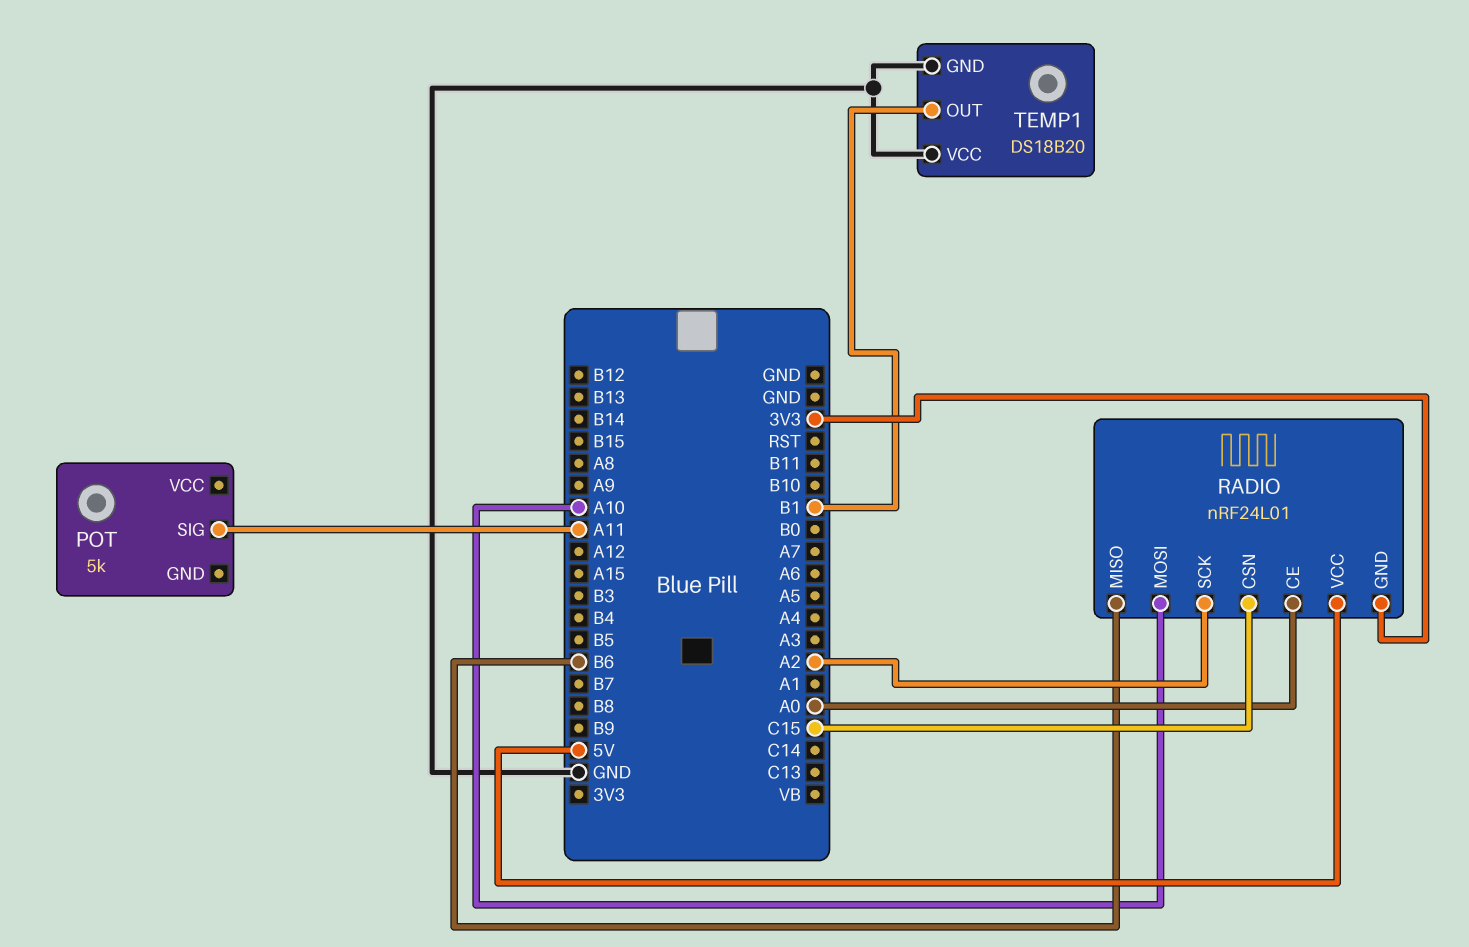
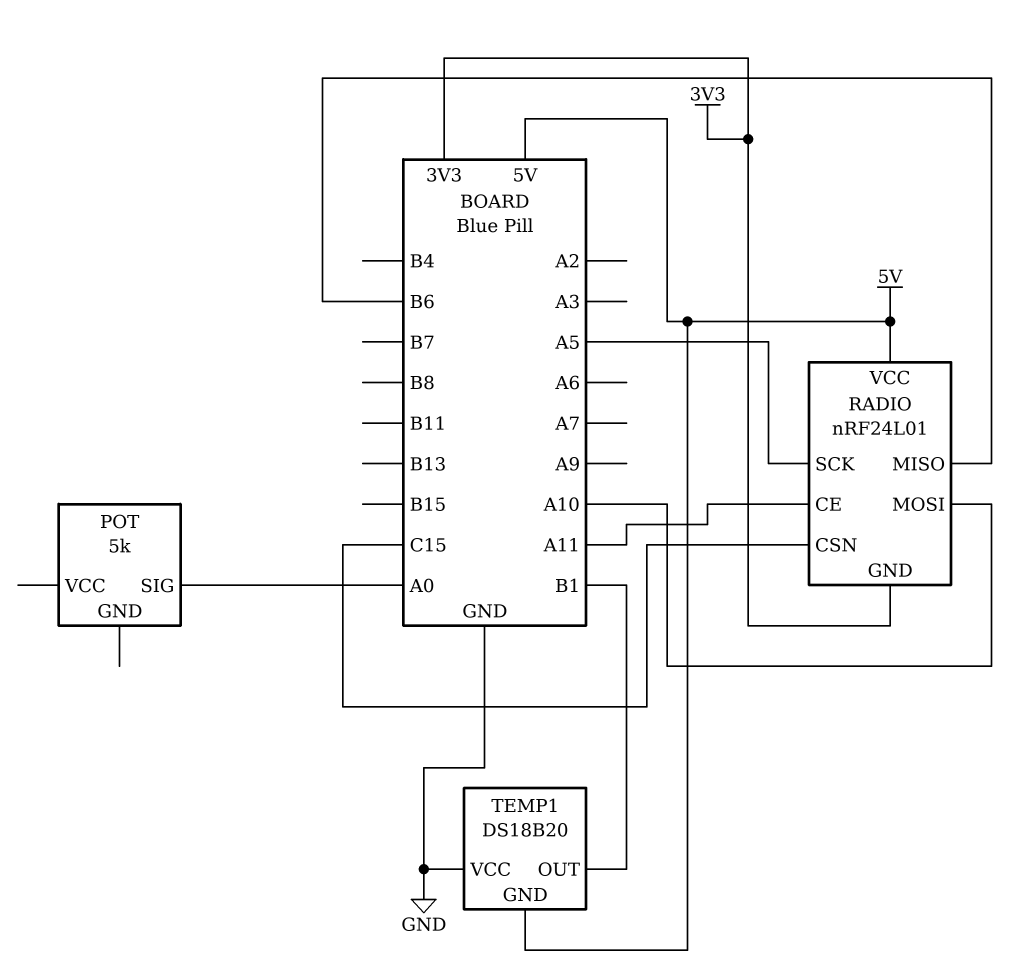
POT pin SIG: A11 -> A0
RADIO pin CE: A0 -> A11
RADIO pin SCK: A2 -> A5
TEMP1 pin GND: GND -> 5V

